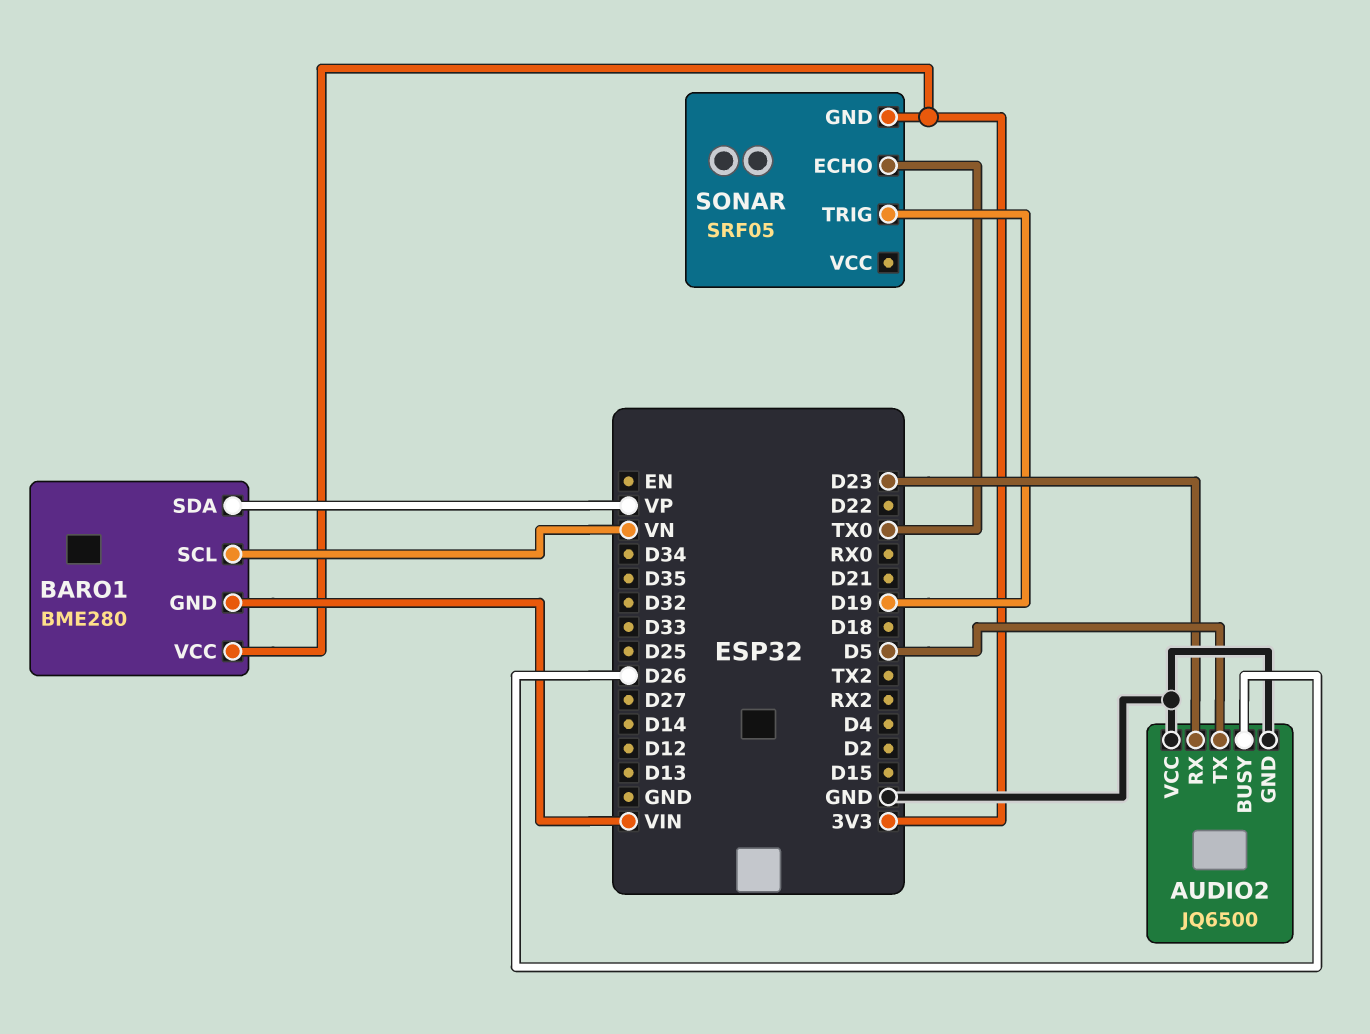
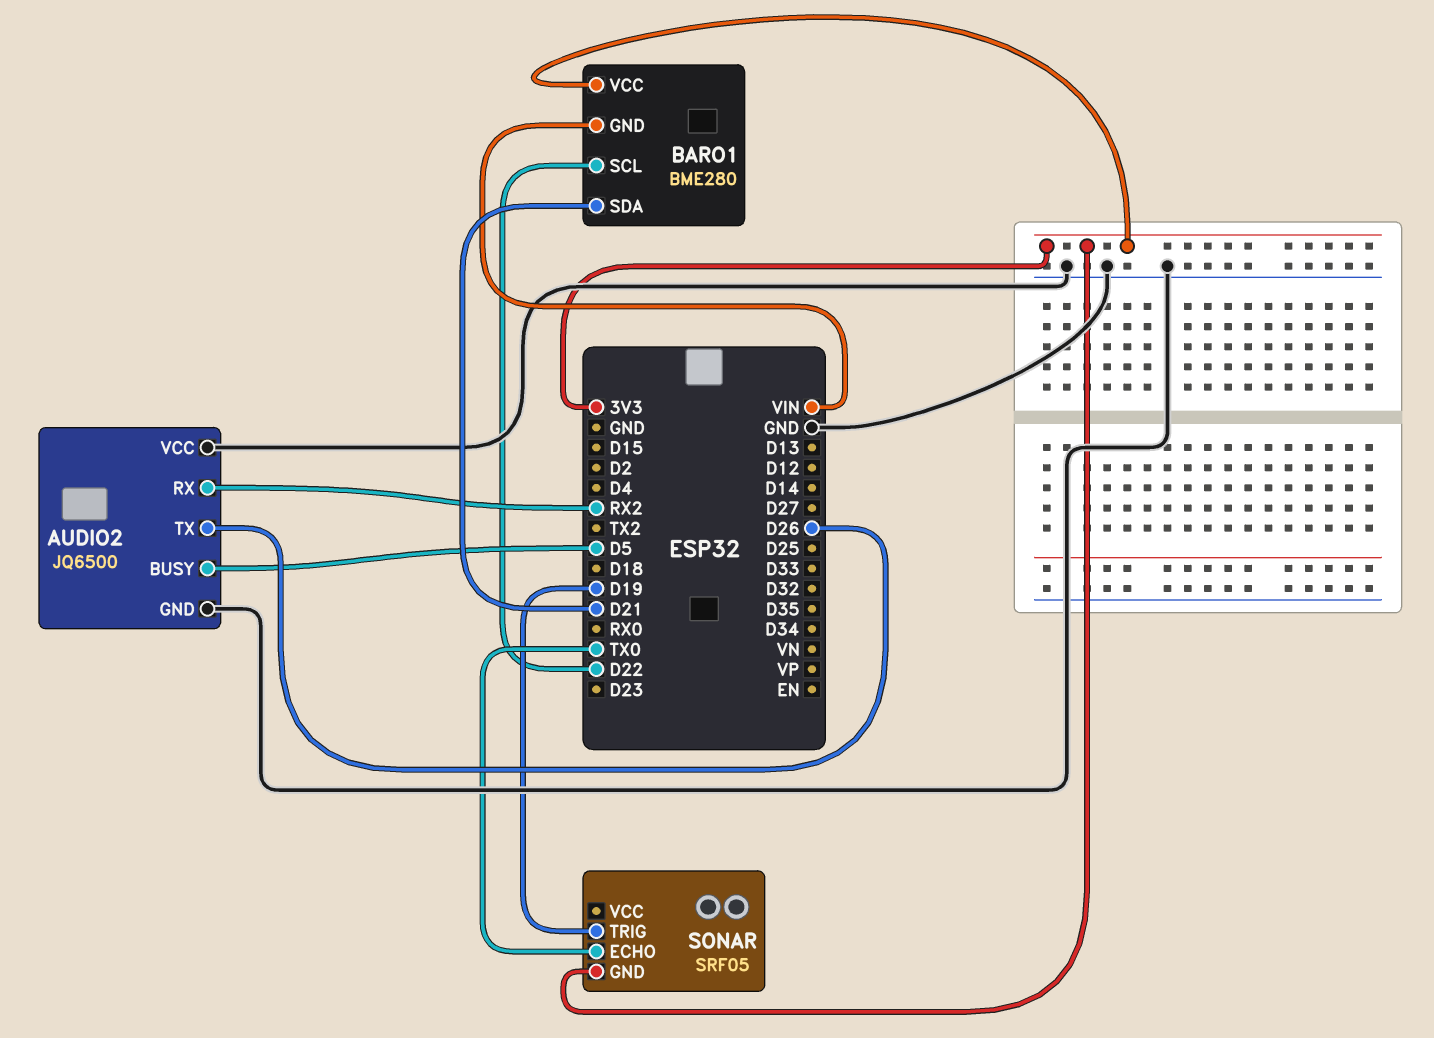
AUDIO2 pin BUSY: D26 -> D5
AUDIO2 pin RX: D23 -> RX2
AUDIO2 pin TX: D5 -> D26
BARO1 pin SCL: VN -> D22
BARO1 pin SDA: VP -> D21

